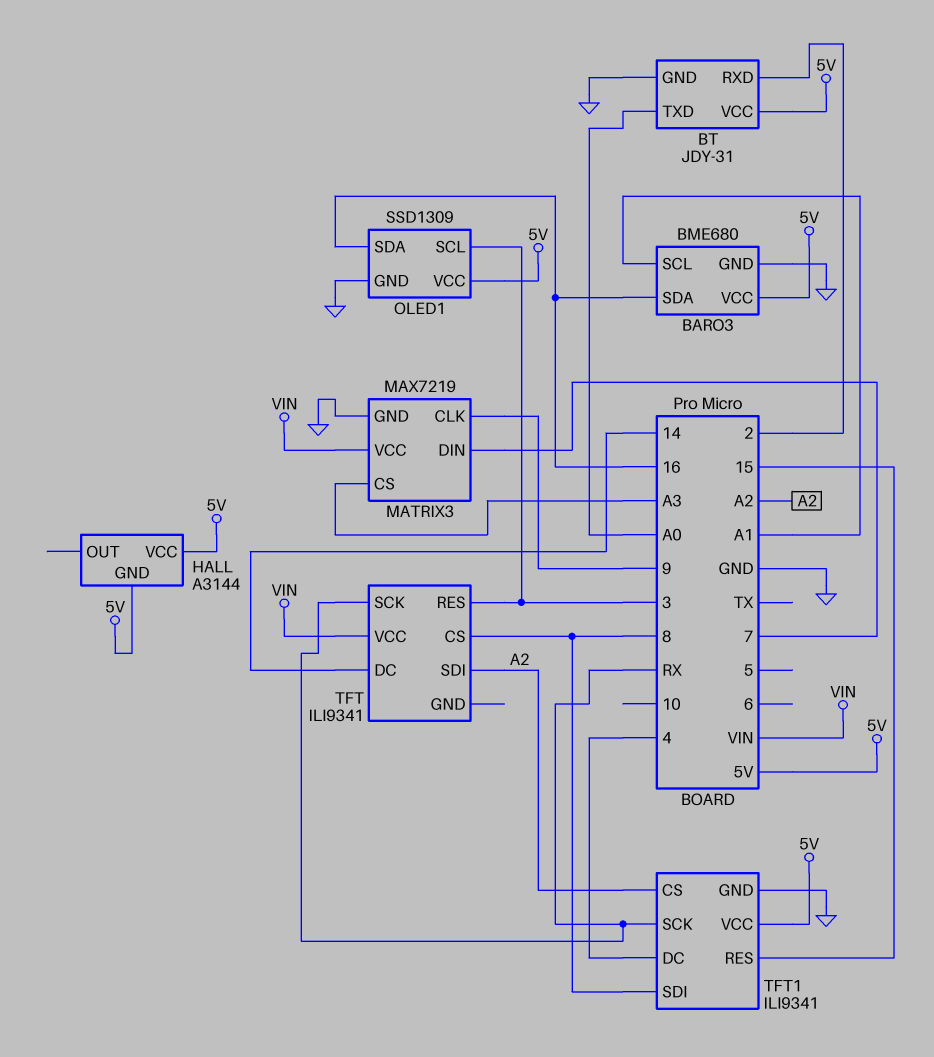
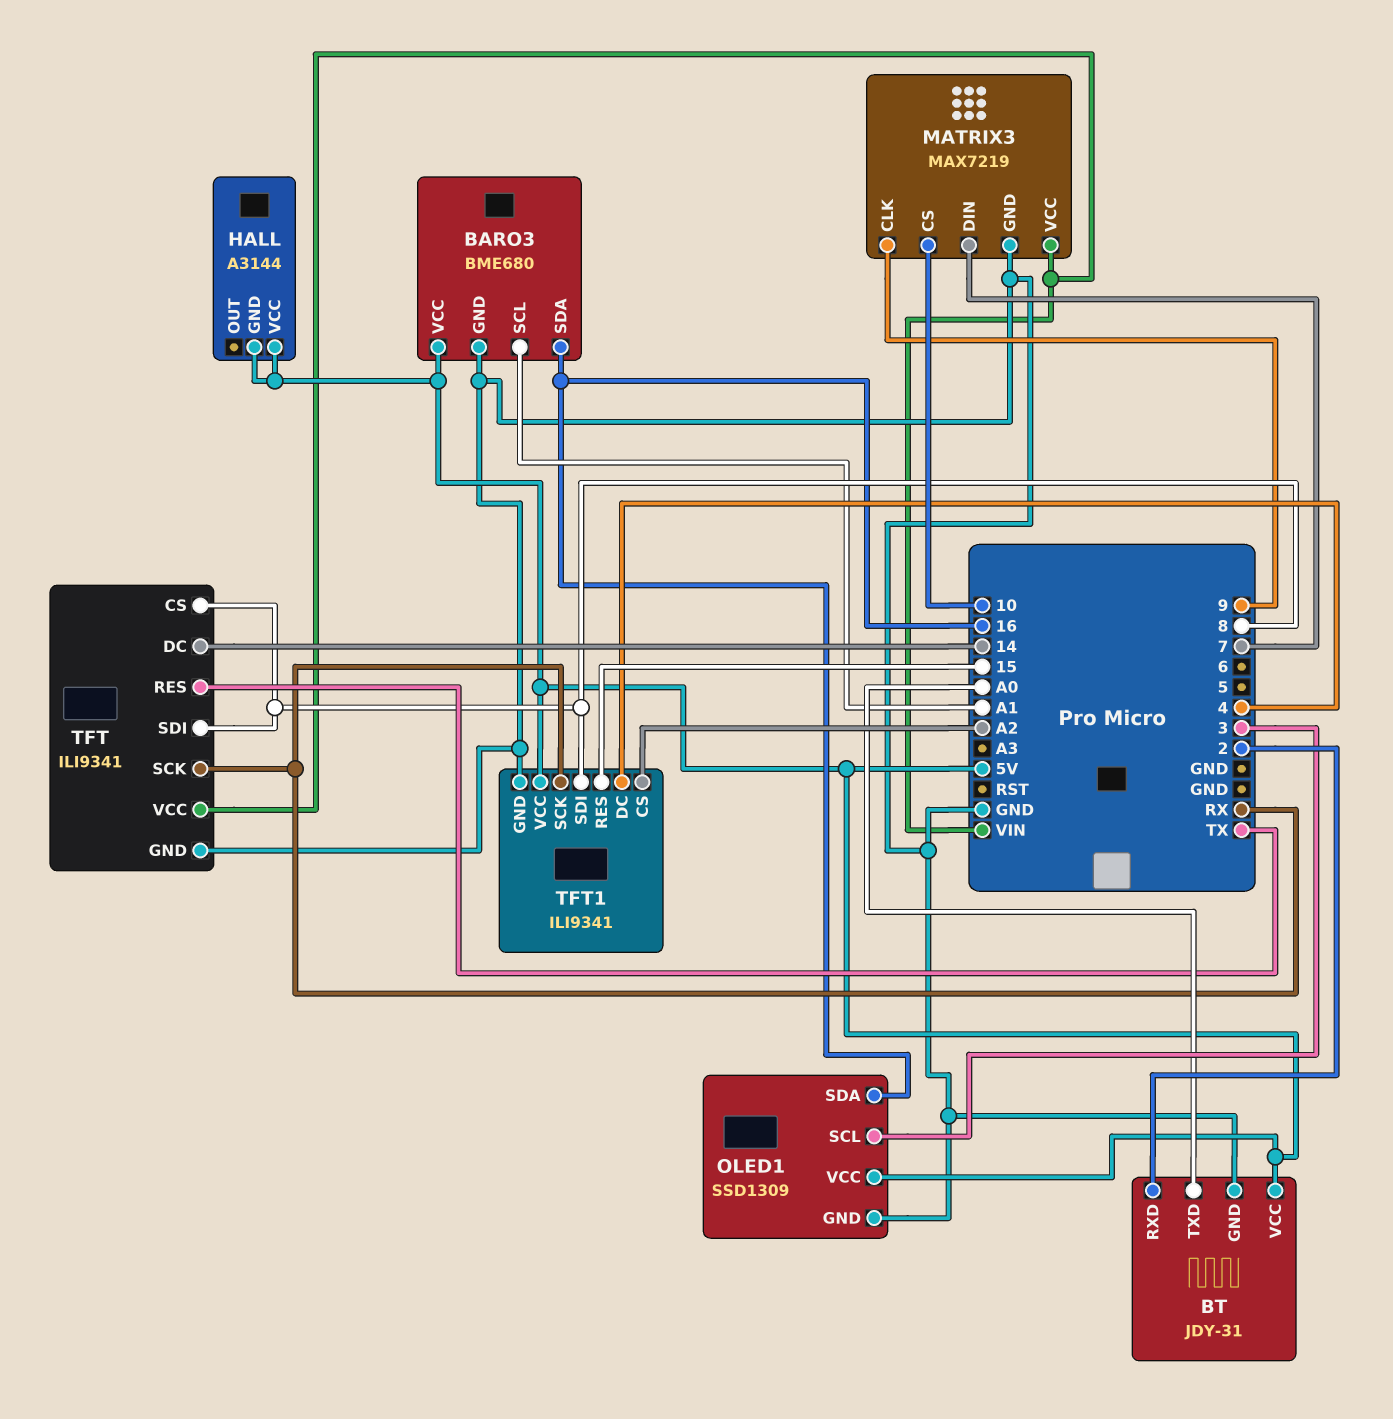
MATRIX3 pin CS: A3 -> 10
TFT pin GND: none -> GND
TFT pin RES: 3 -> TX
TFT pin SDI: A2 -> 8

